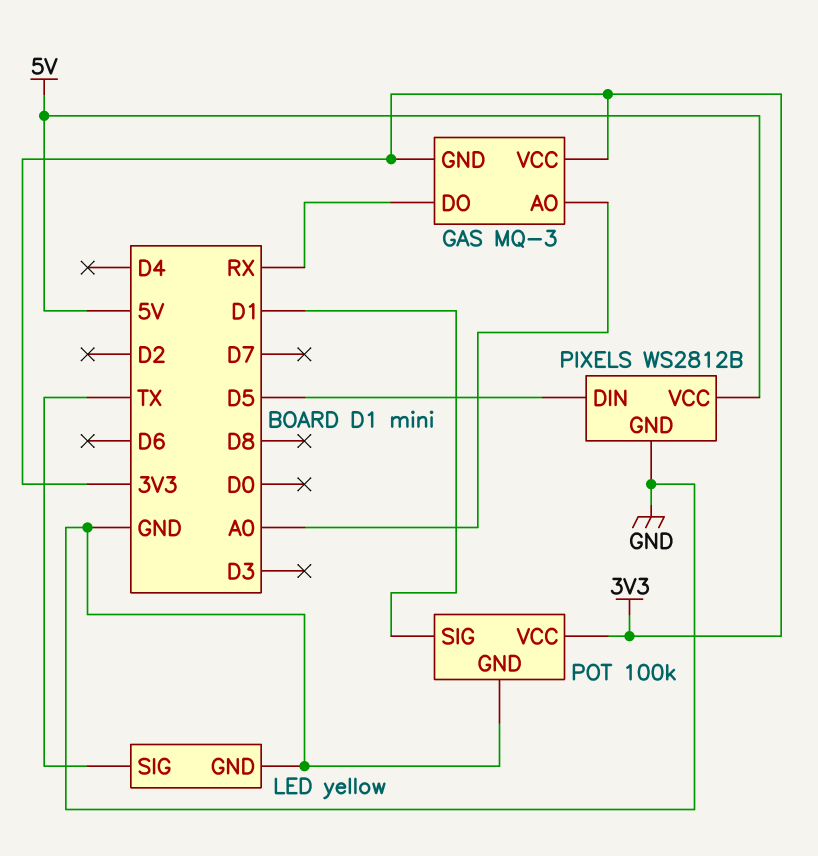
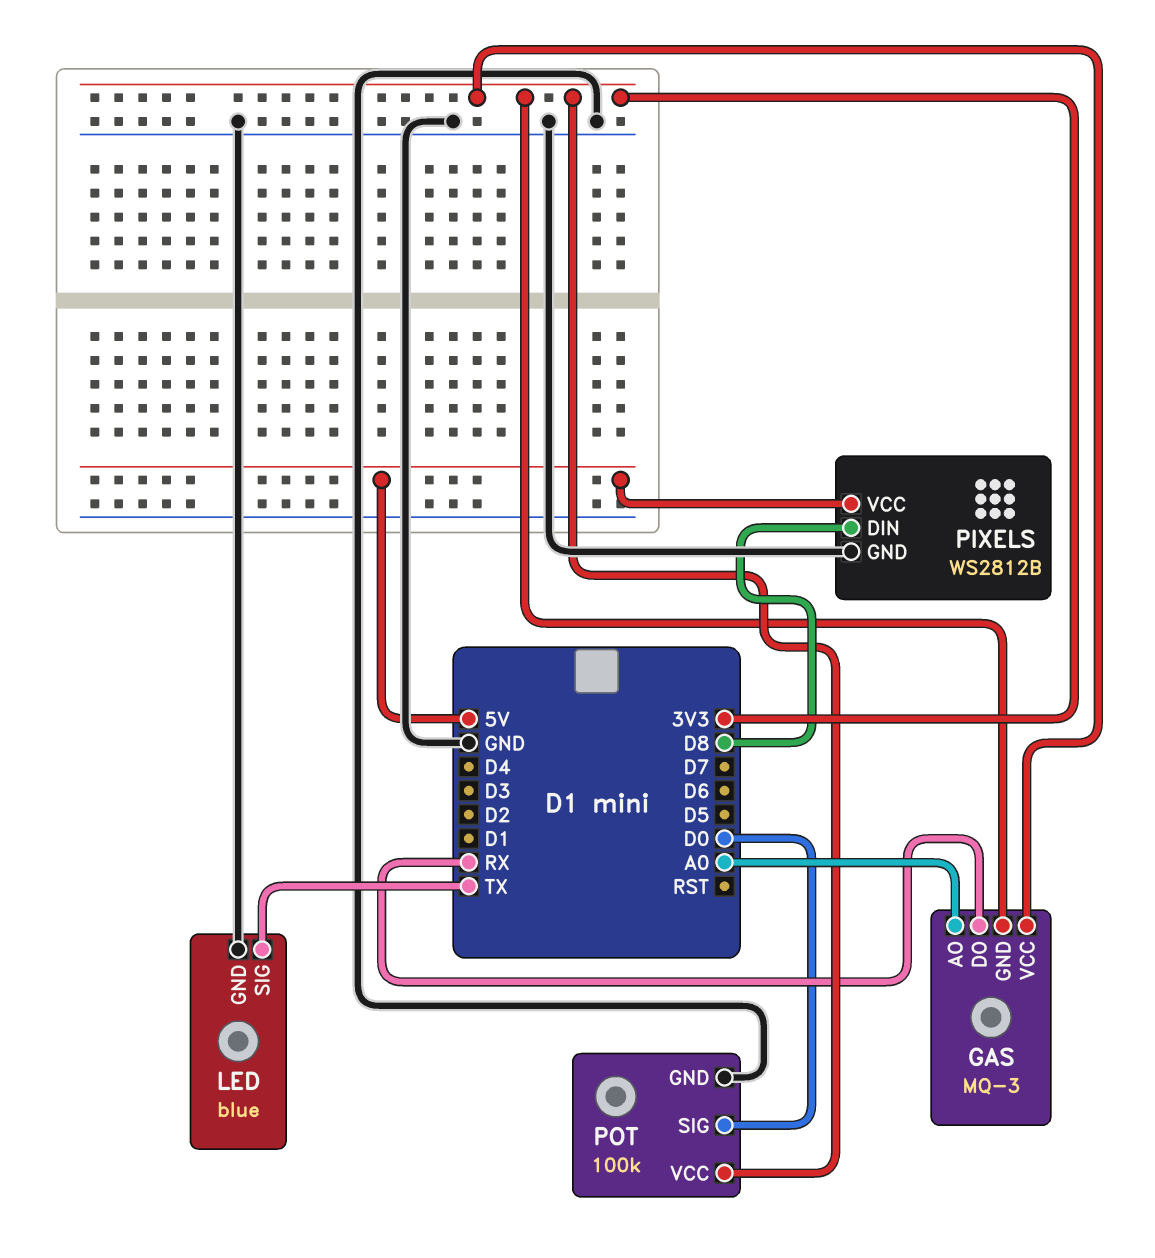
LED: yellow -> blue
PIXELS pin DIN: D5 -> D8
POT pin SIG: D1 -> D0

